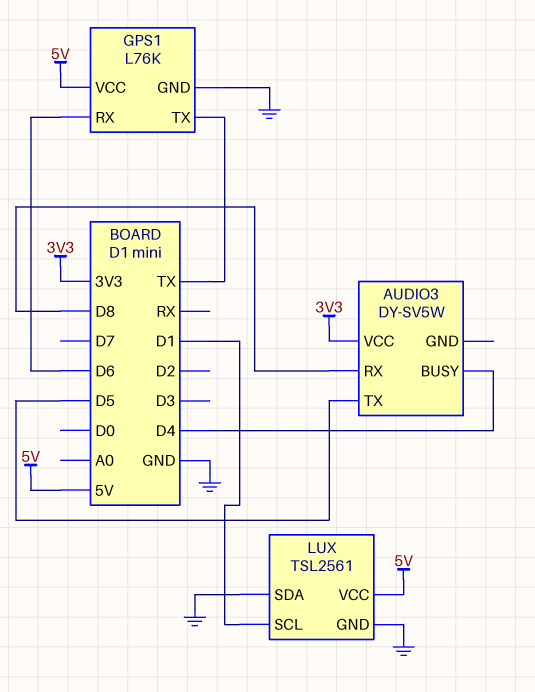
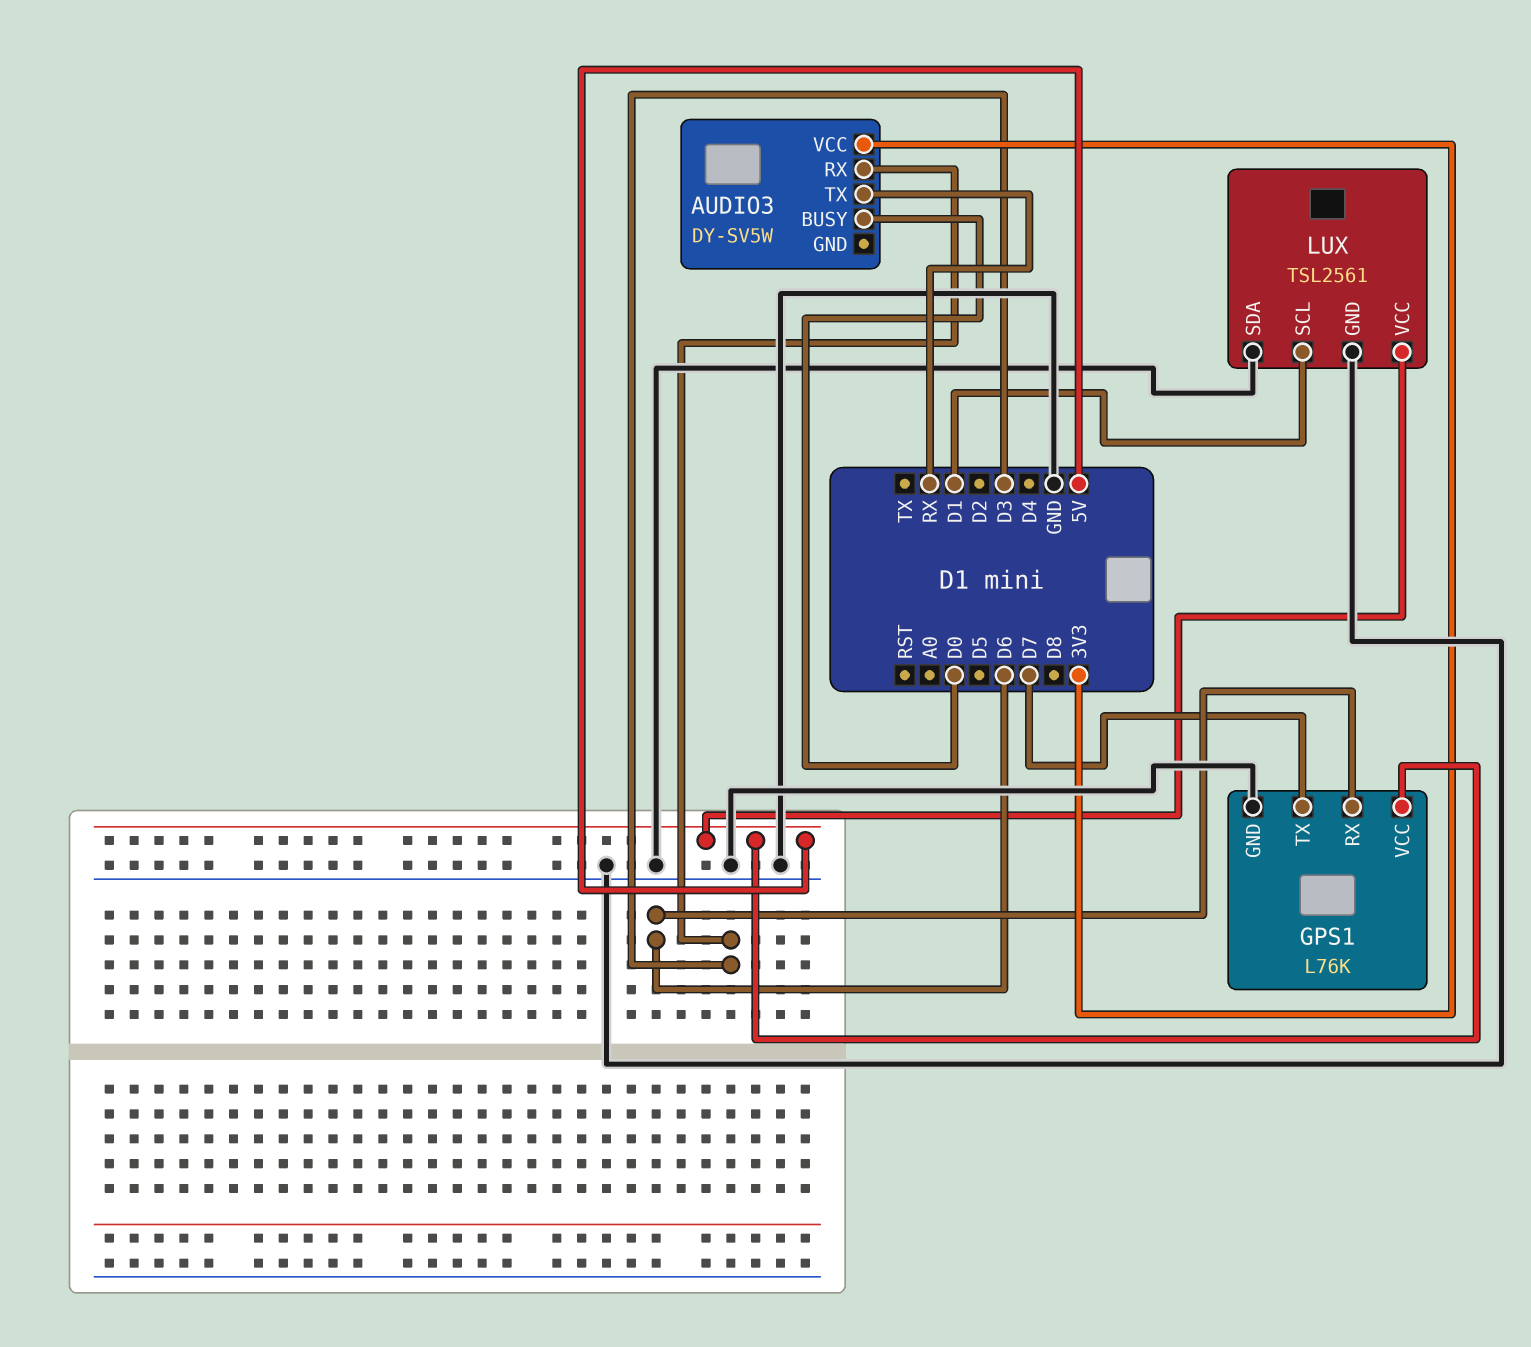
AUDIO3 pin BUSY: D4 -> D0
AUDIO3 pin RX: D8 -> D3
AUDIO3 pin TX: D5 -> RX
GPS1 pin TX: TX -> D7

